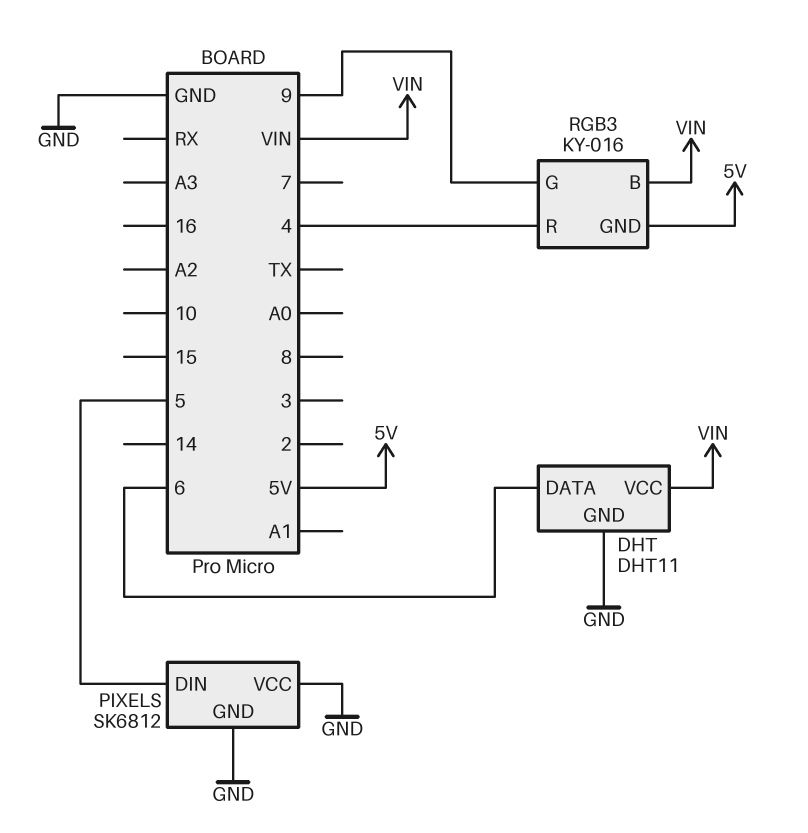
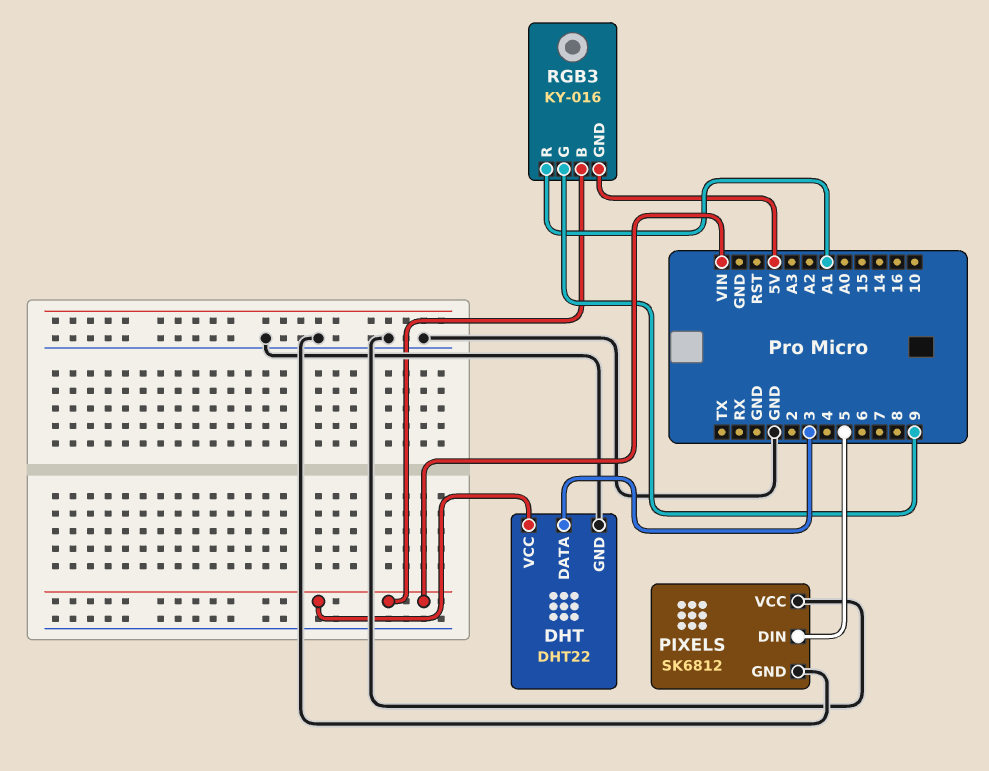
DHT: DHT11 -> DHT22
DHT pin DATA: 6 -> 3
RGB3 pin R: 4 -> A1

